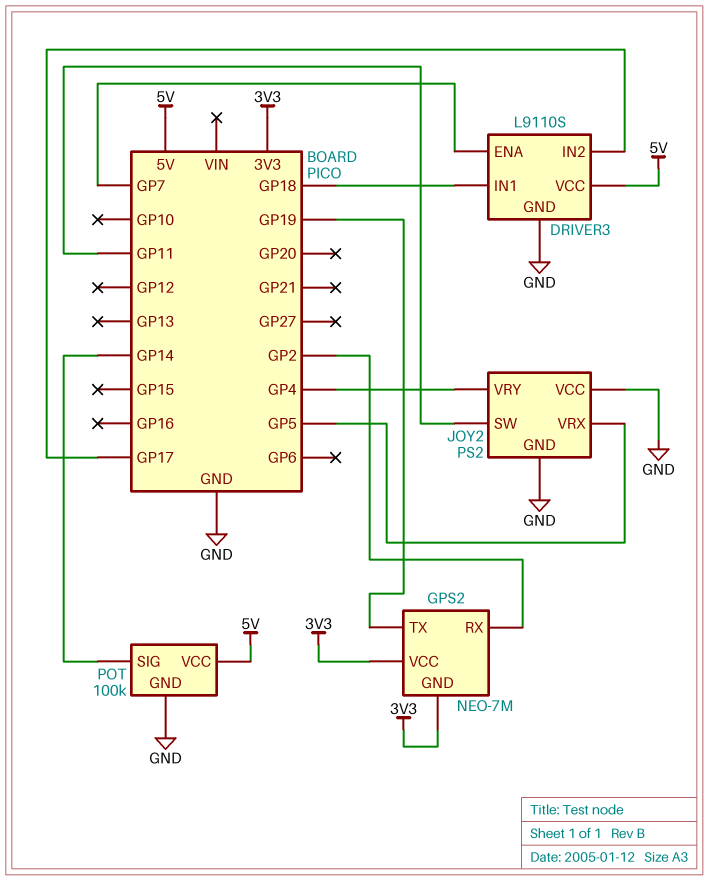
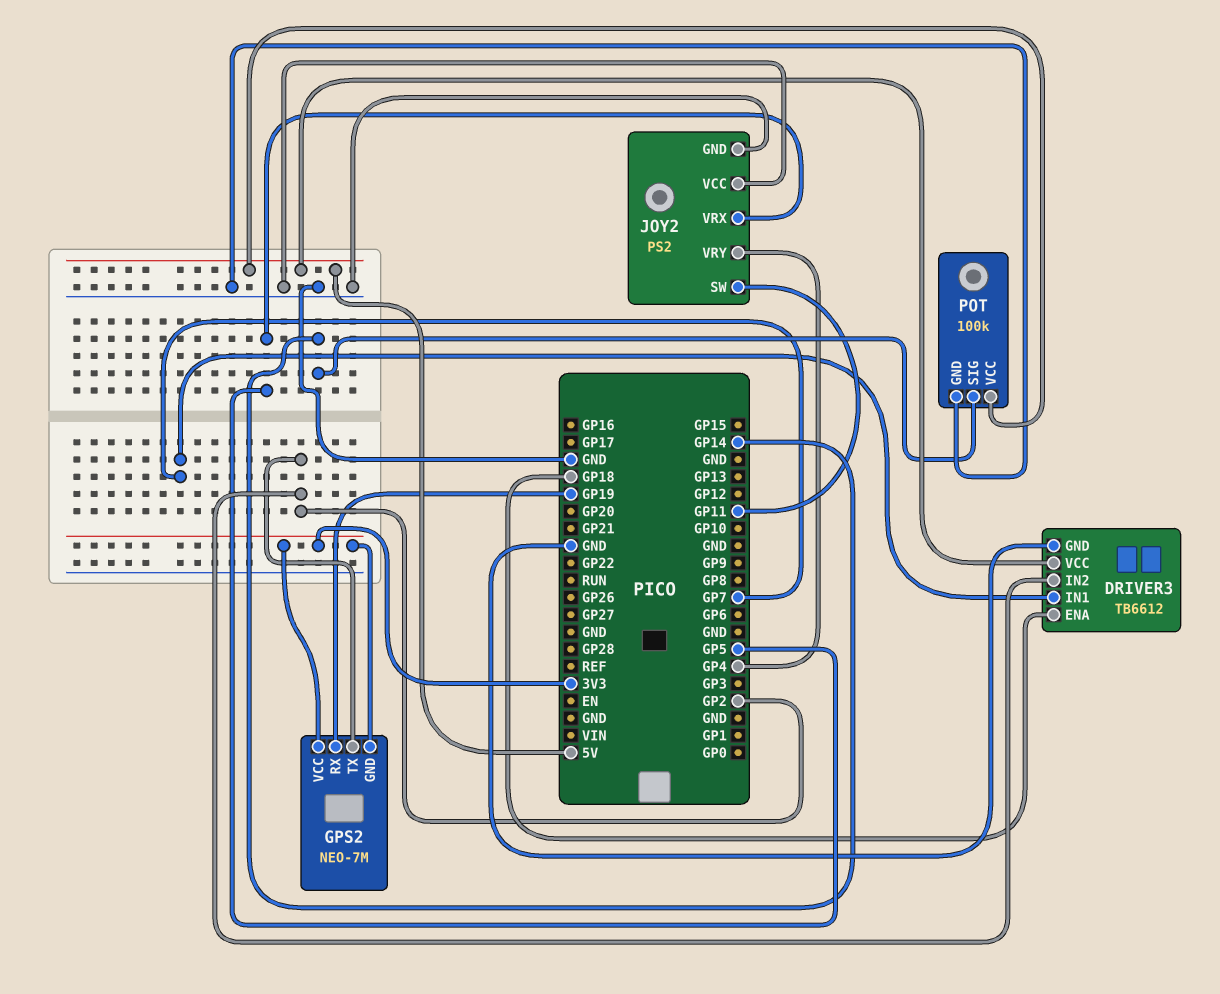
DRIVER3: L9110S -> TB6612
DRIVER3 pin ENA: GP7 -> GP18
DRIVER3 pin IN1: GP18 -> GP7
DRIVER3 pin IN2: GP17 -> GP2
GPS2 pin RX: GP2 -> GP19
GPS2 pin TX: GP19 -> GP2

